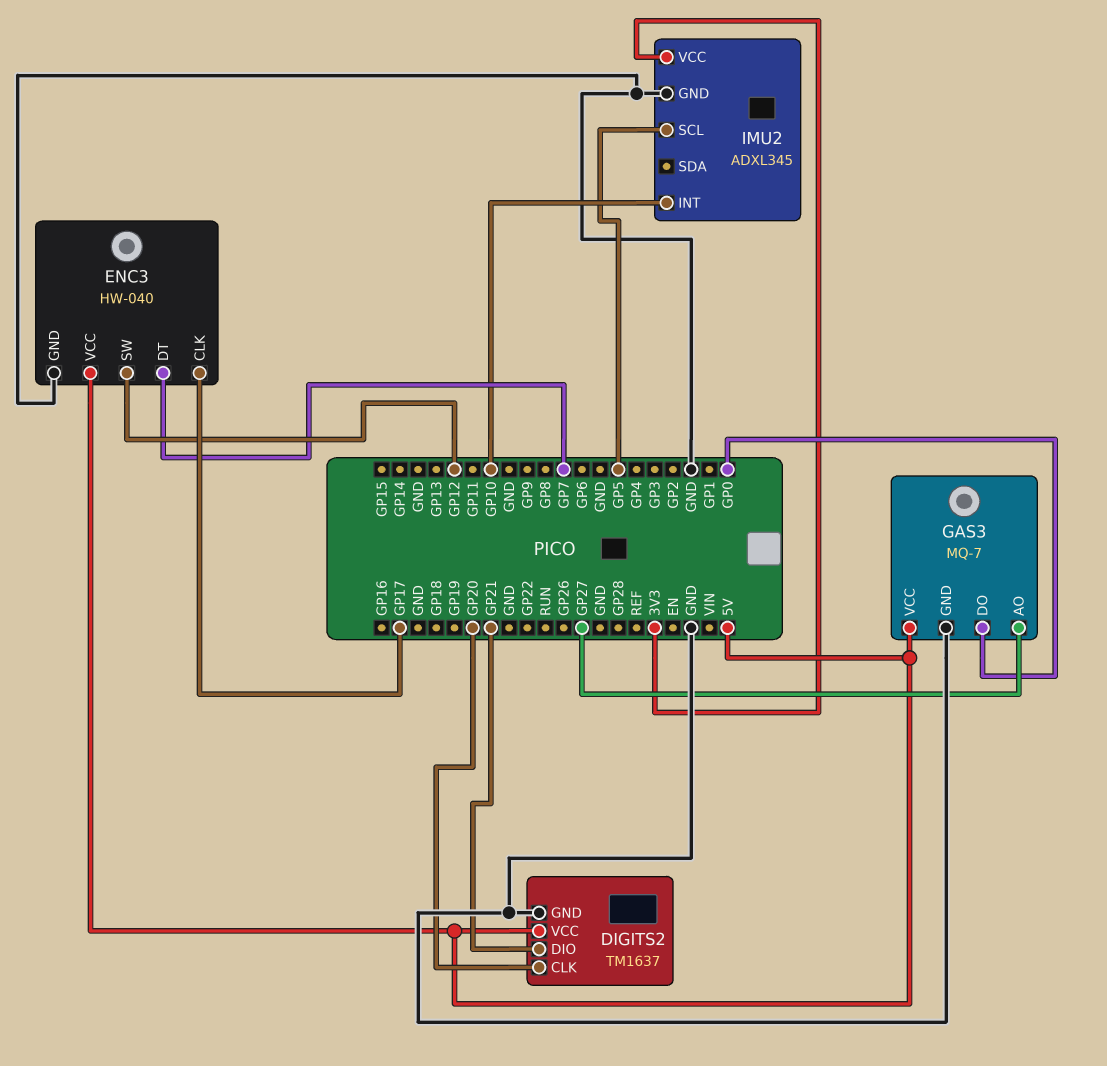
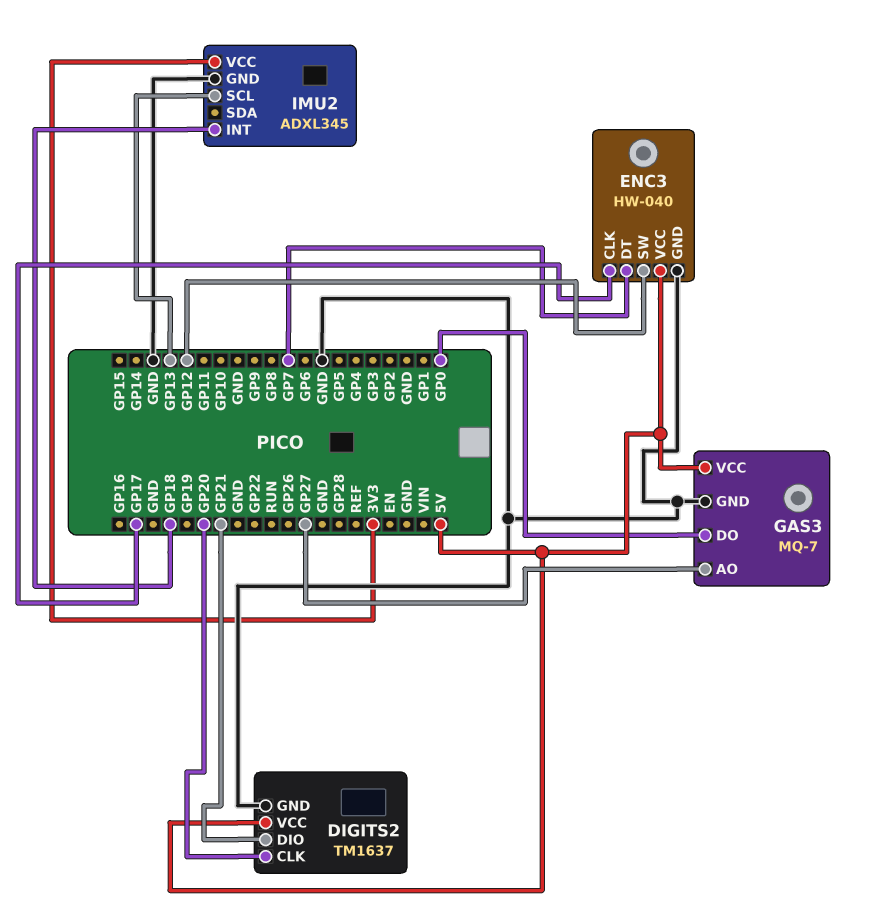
IMU2 pin INT: GP10 -> GP18
IMU2 pin SCL: GP5 -> GP13

